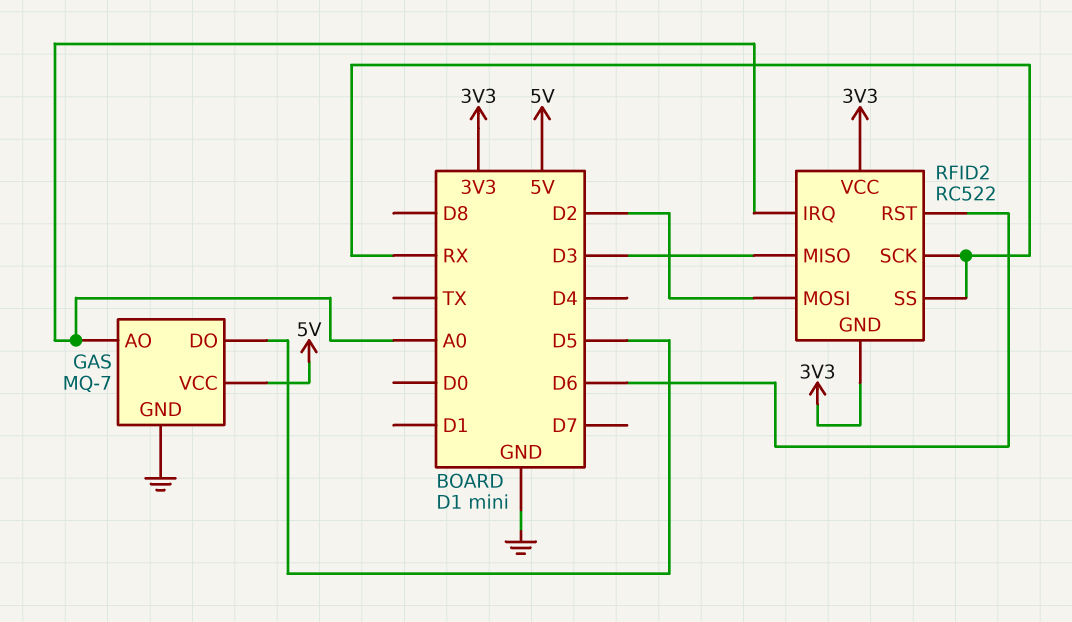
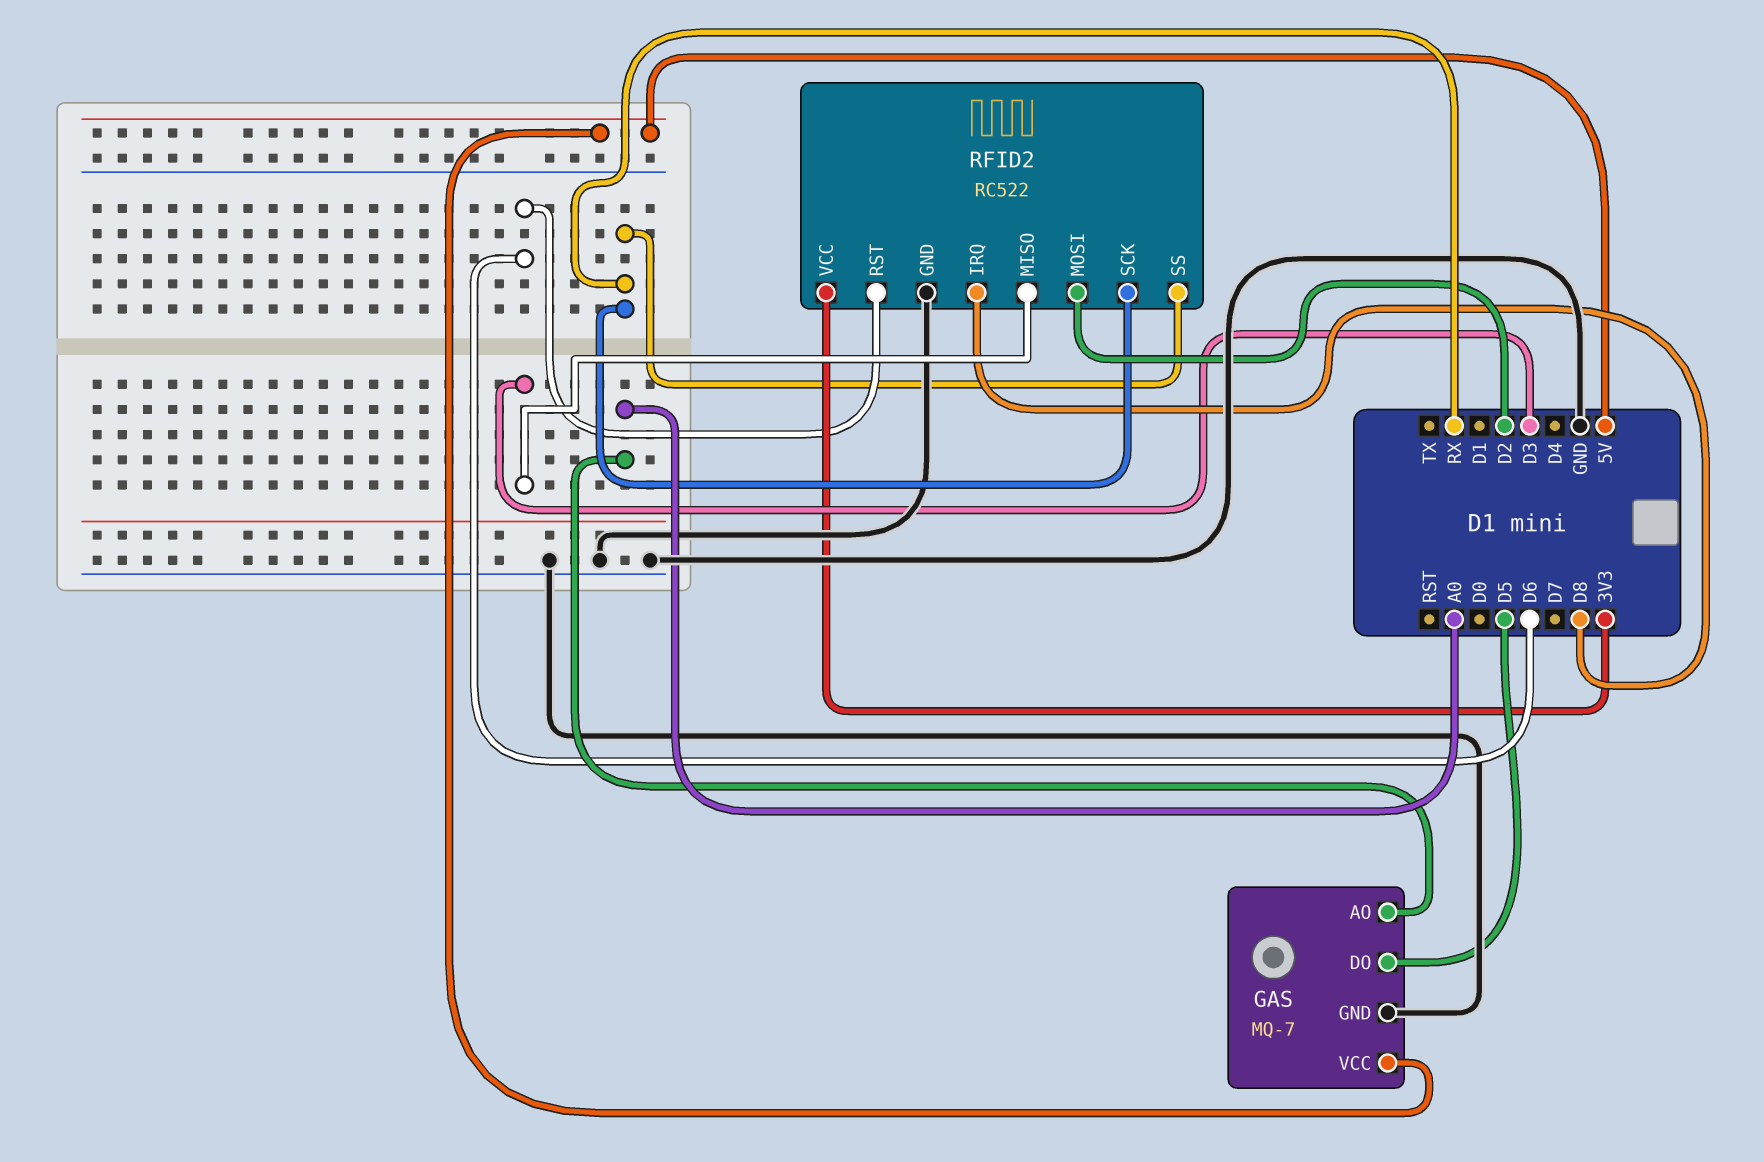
RFID2 pin GND: 3V3 -> GND
RFID2 pin IRQ: A0 -> D8

